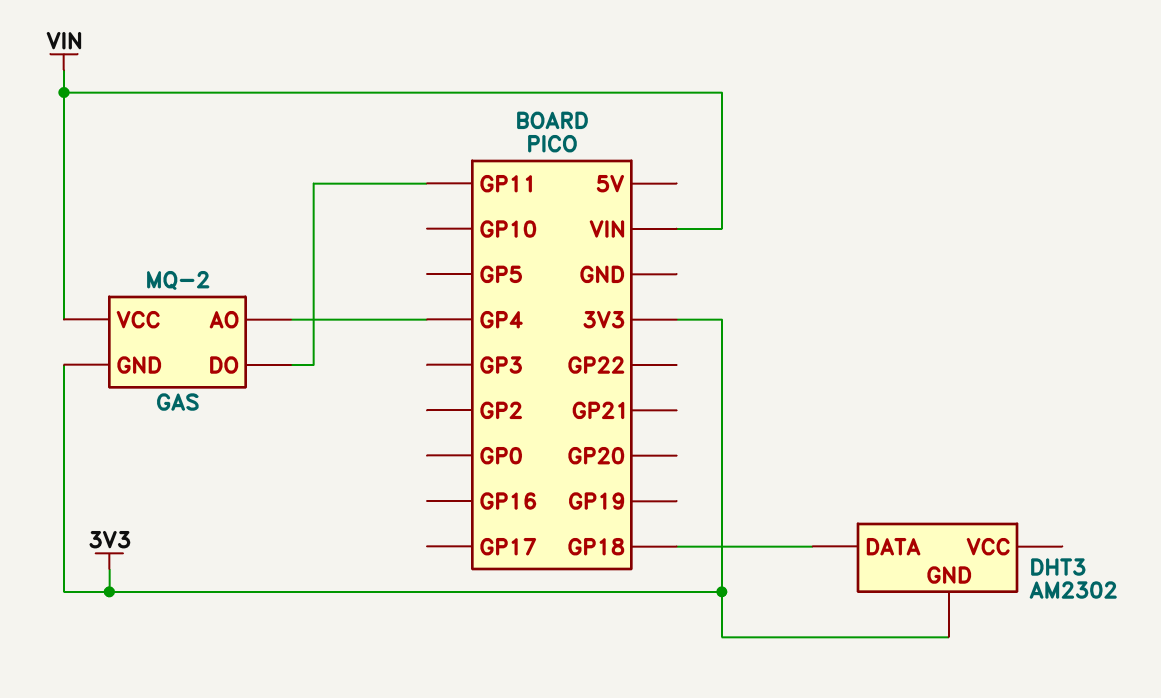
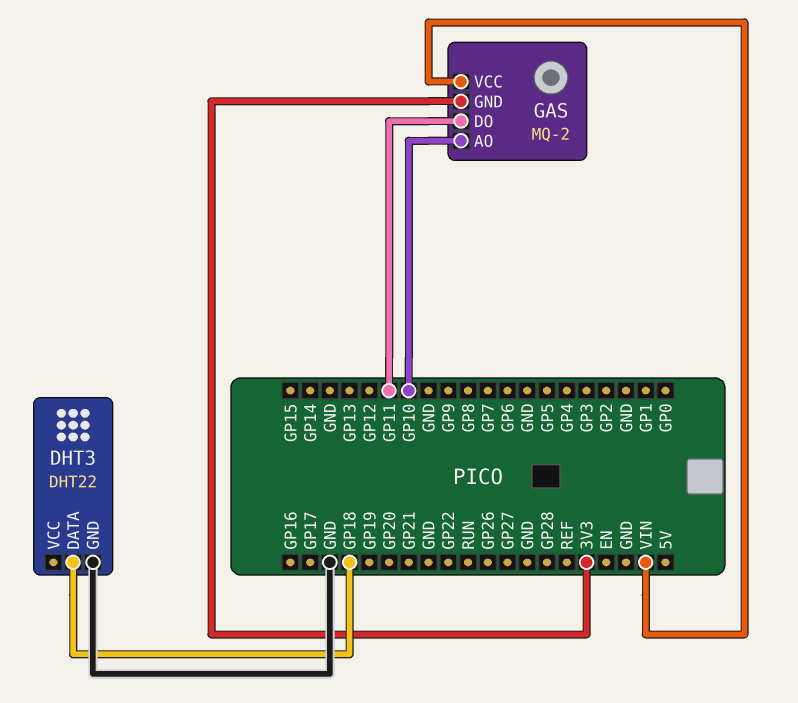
DHT3: AM2302 -> DHT22
DHT3 pin GND: 3V3 -> GND
GAS pin AO: GP4 -> GP10

